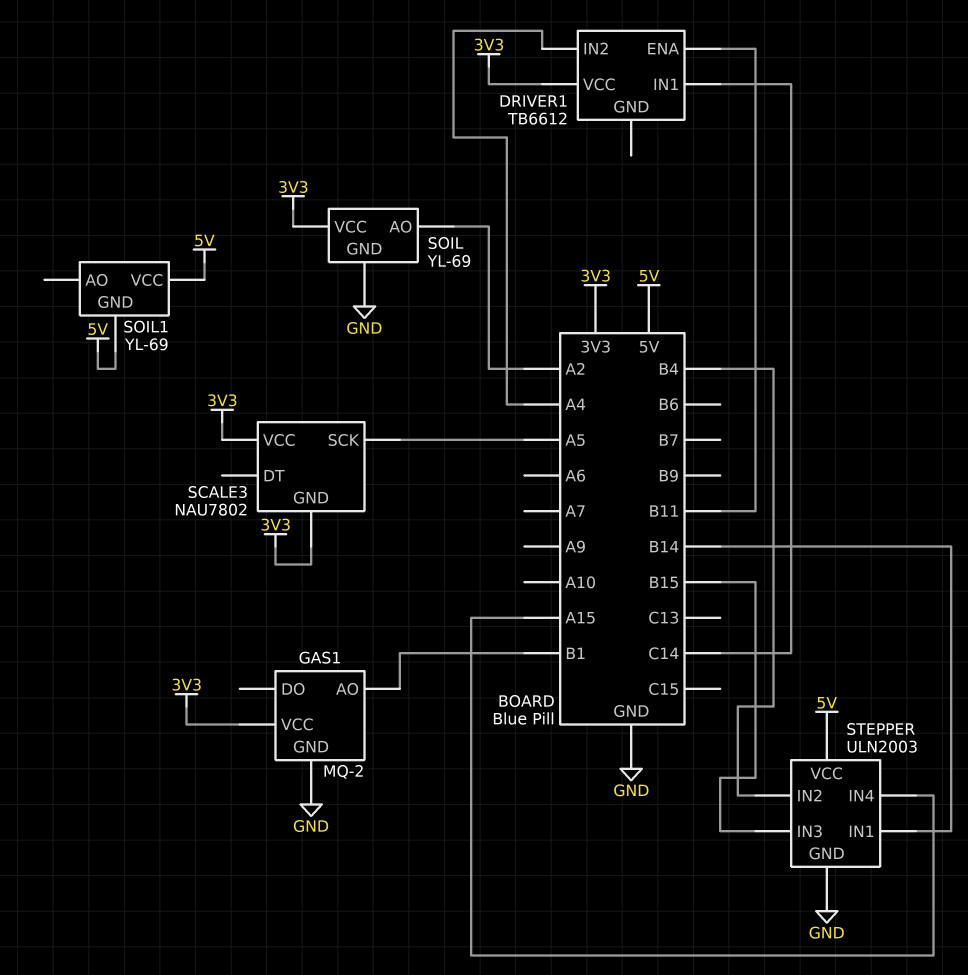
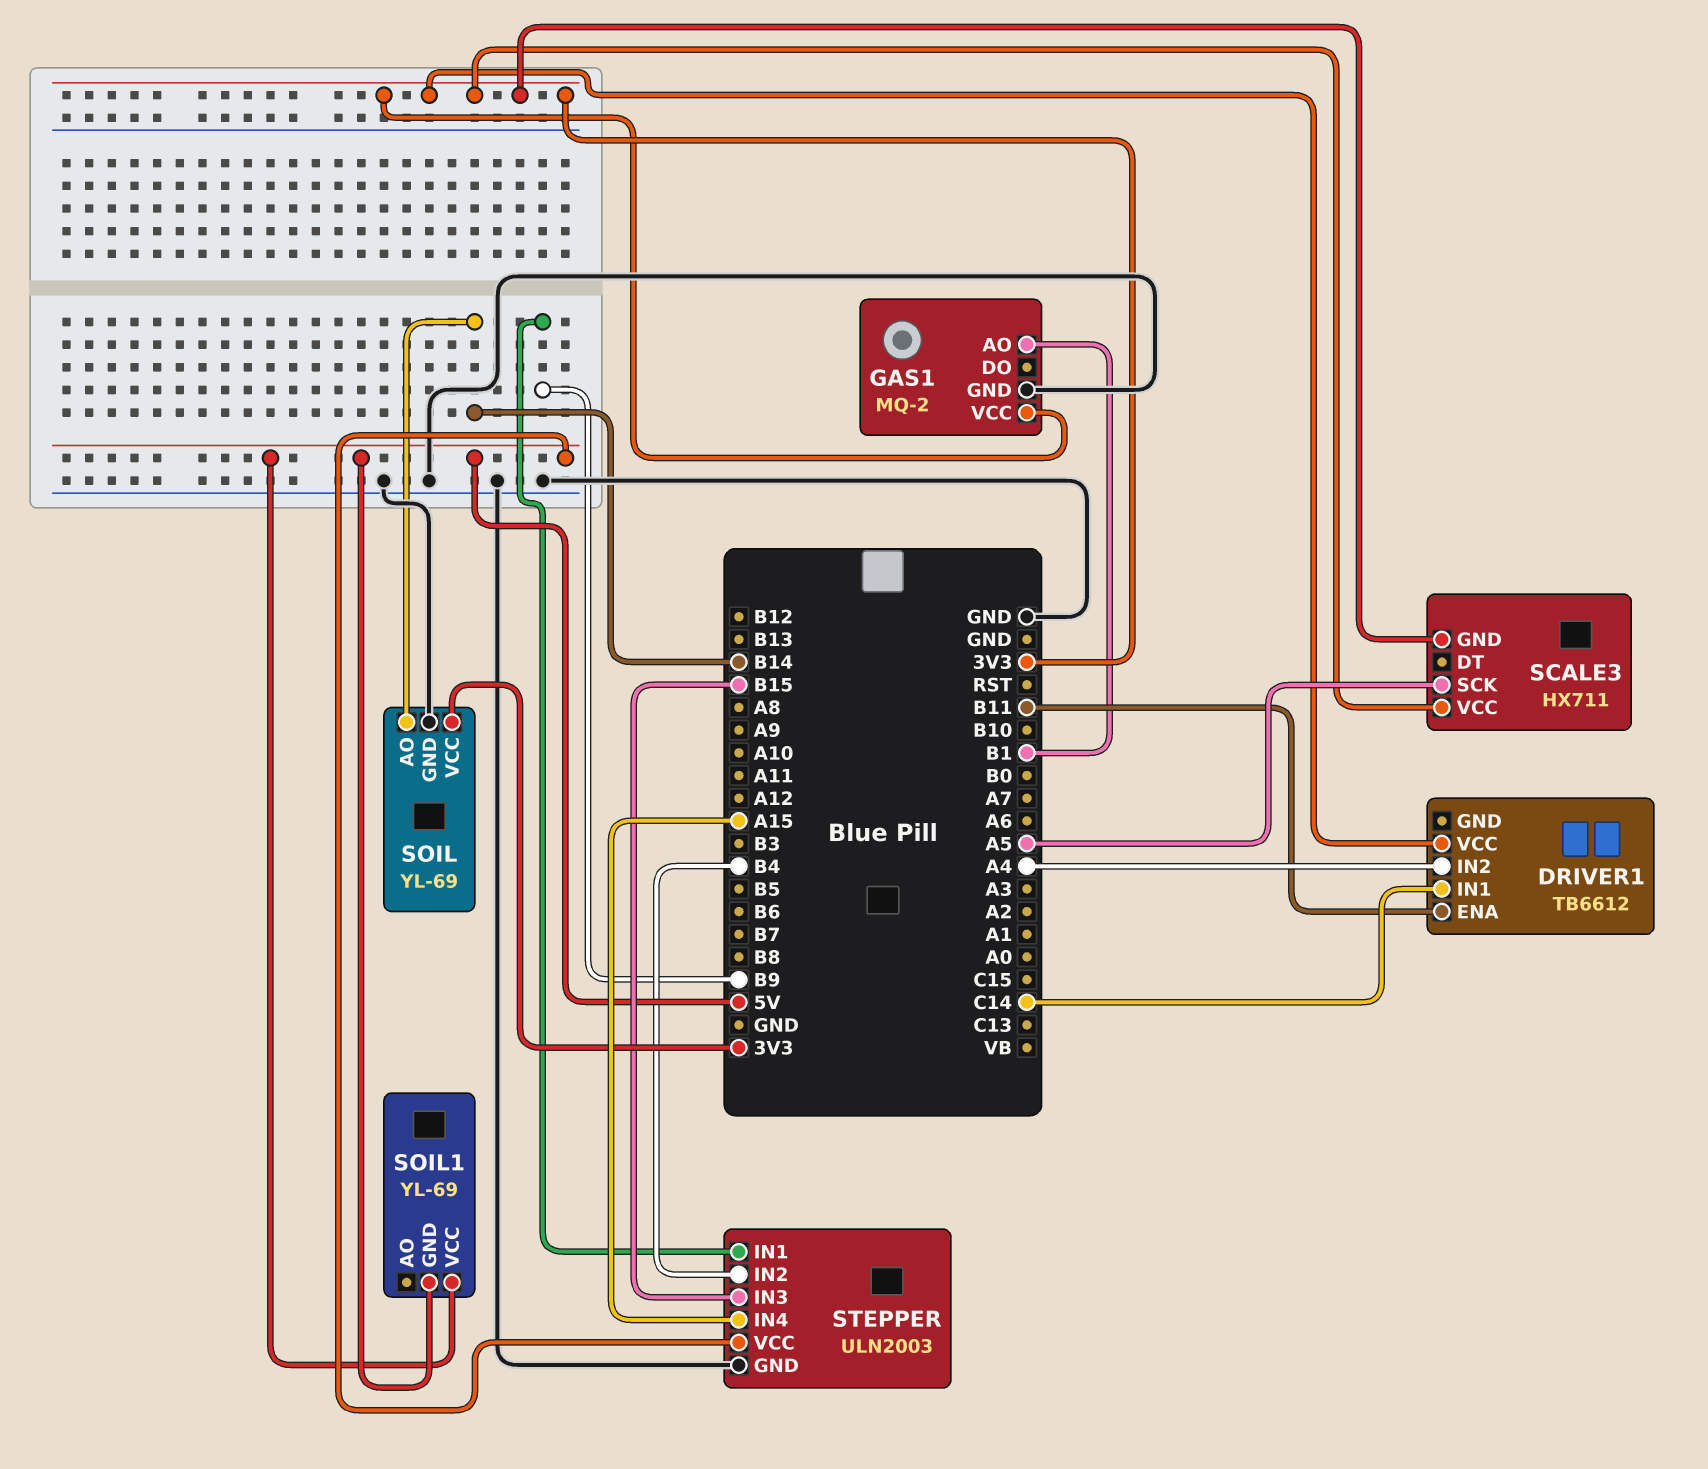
SCALE3: NAU7802 -> HX711
SOIL pin AO: A2 -> B14
STEPPER pin IN1: B14 -> B9

